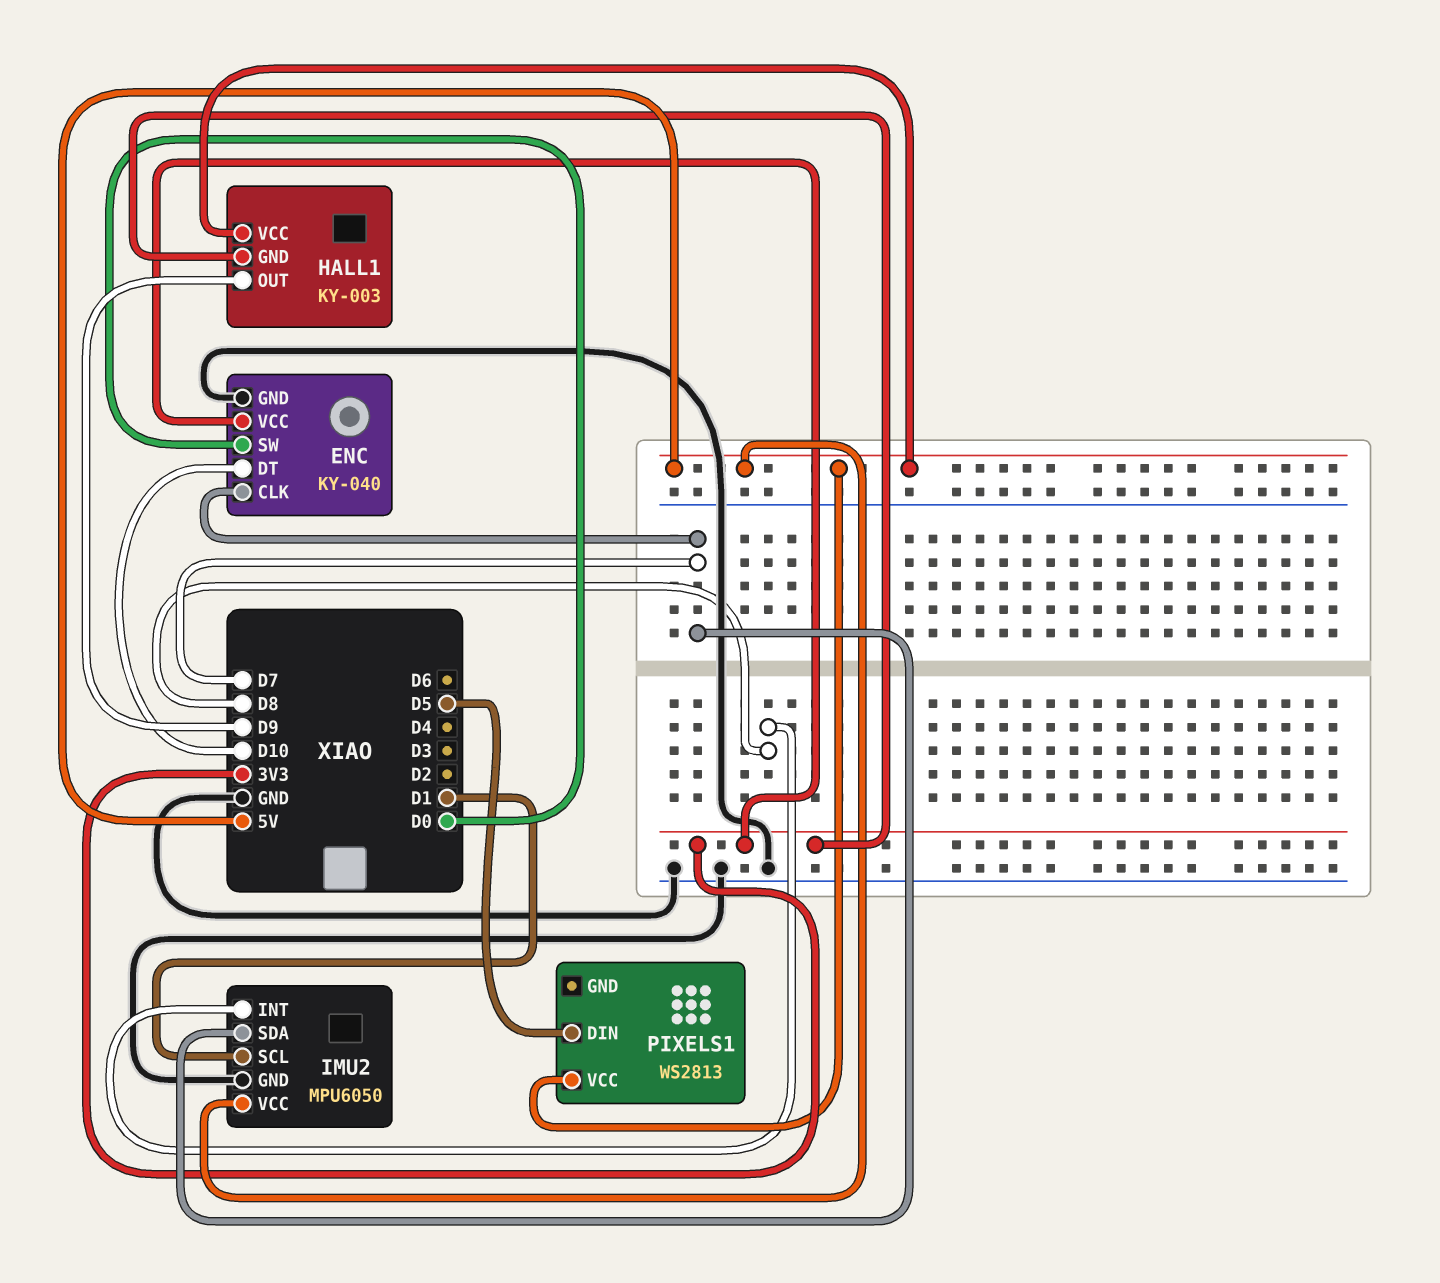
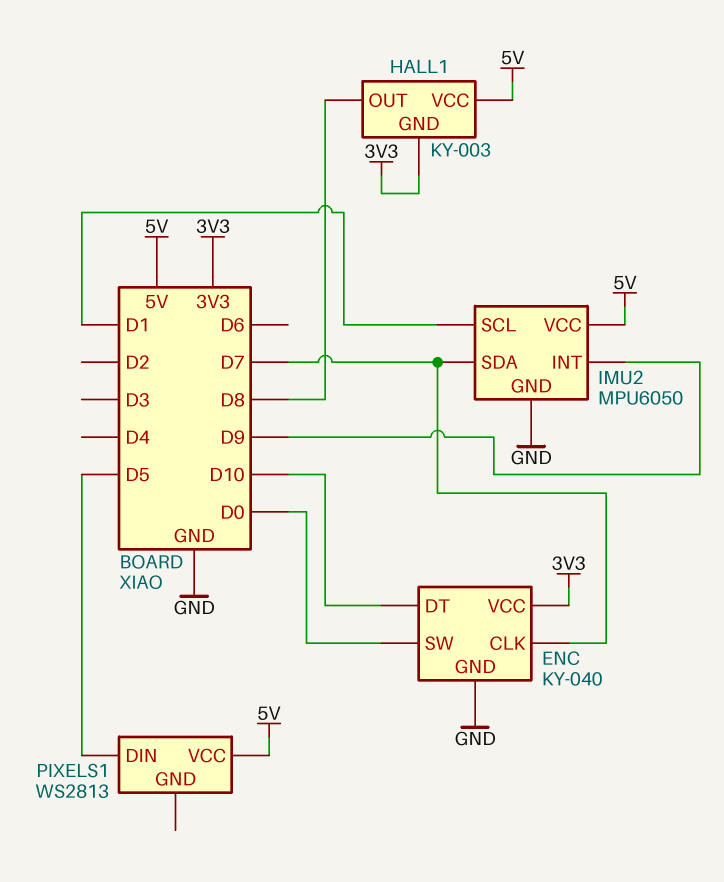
HALL1 pin OUT: D9 -> D8
IMU2 pin INT: D8 -> D9

